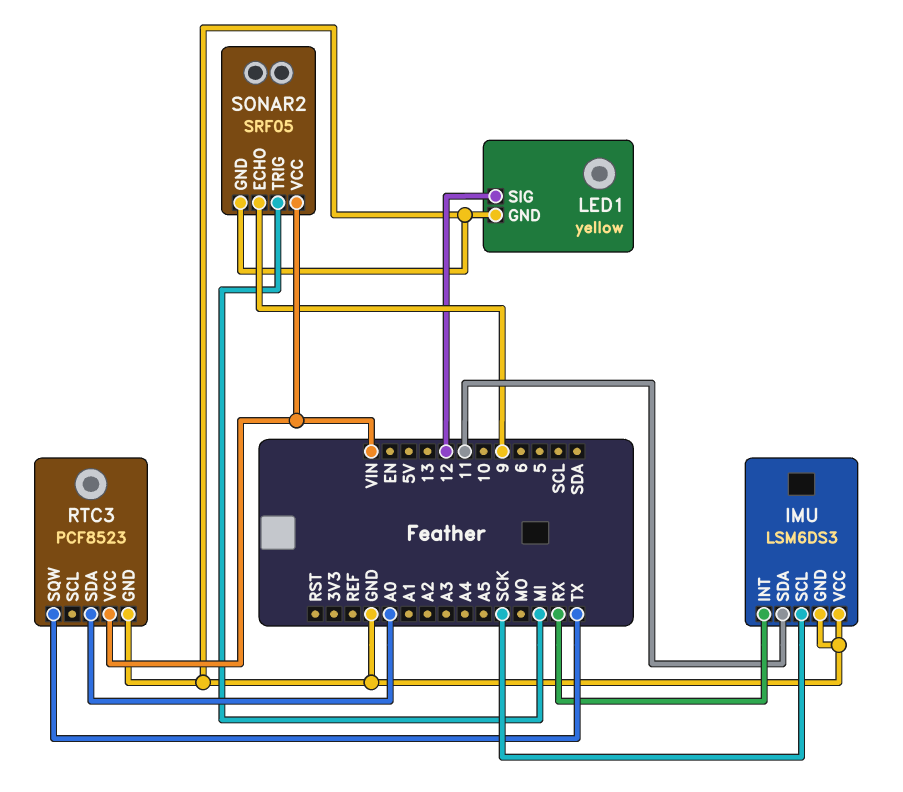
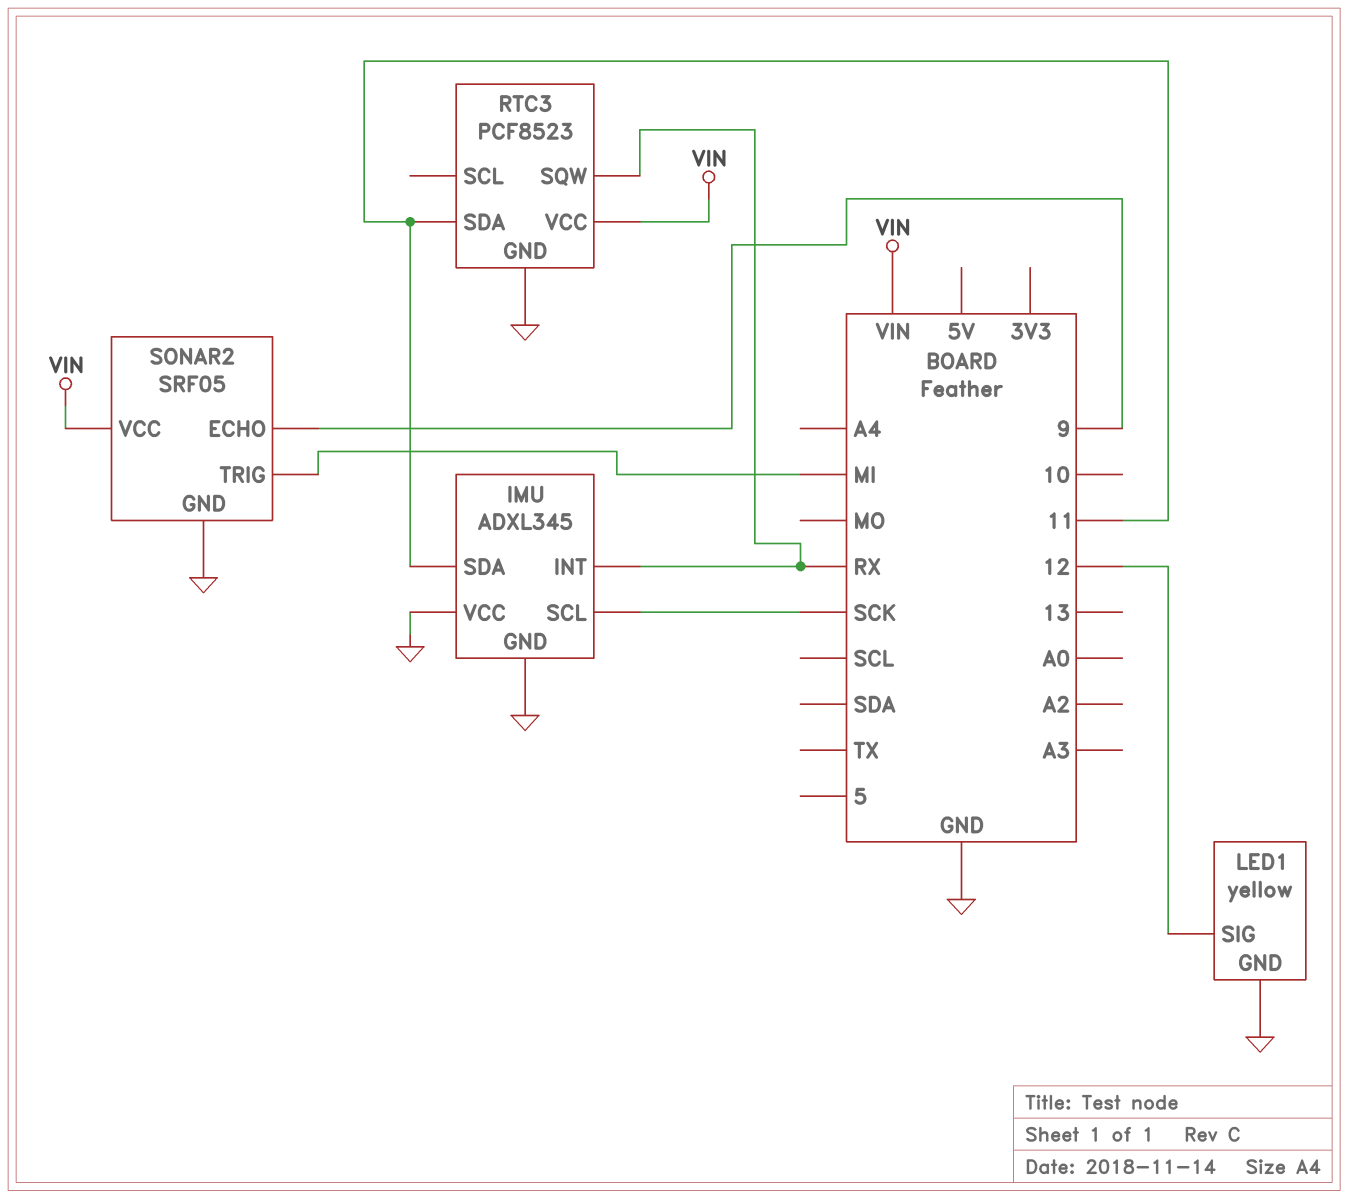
IMU: LSM6DS3 -> ADXL345
RTC3 pin SDA: A0 -> 11
RTC3 pin SQW: TX -> RX

